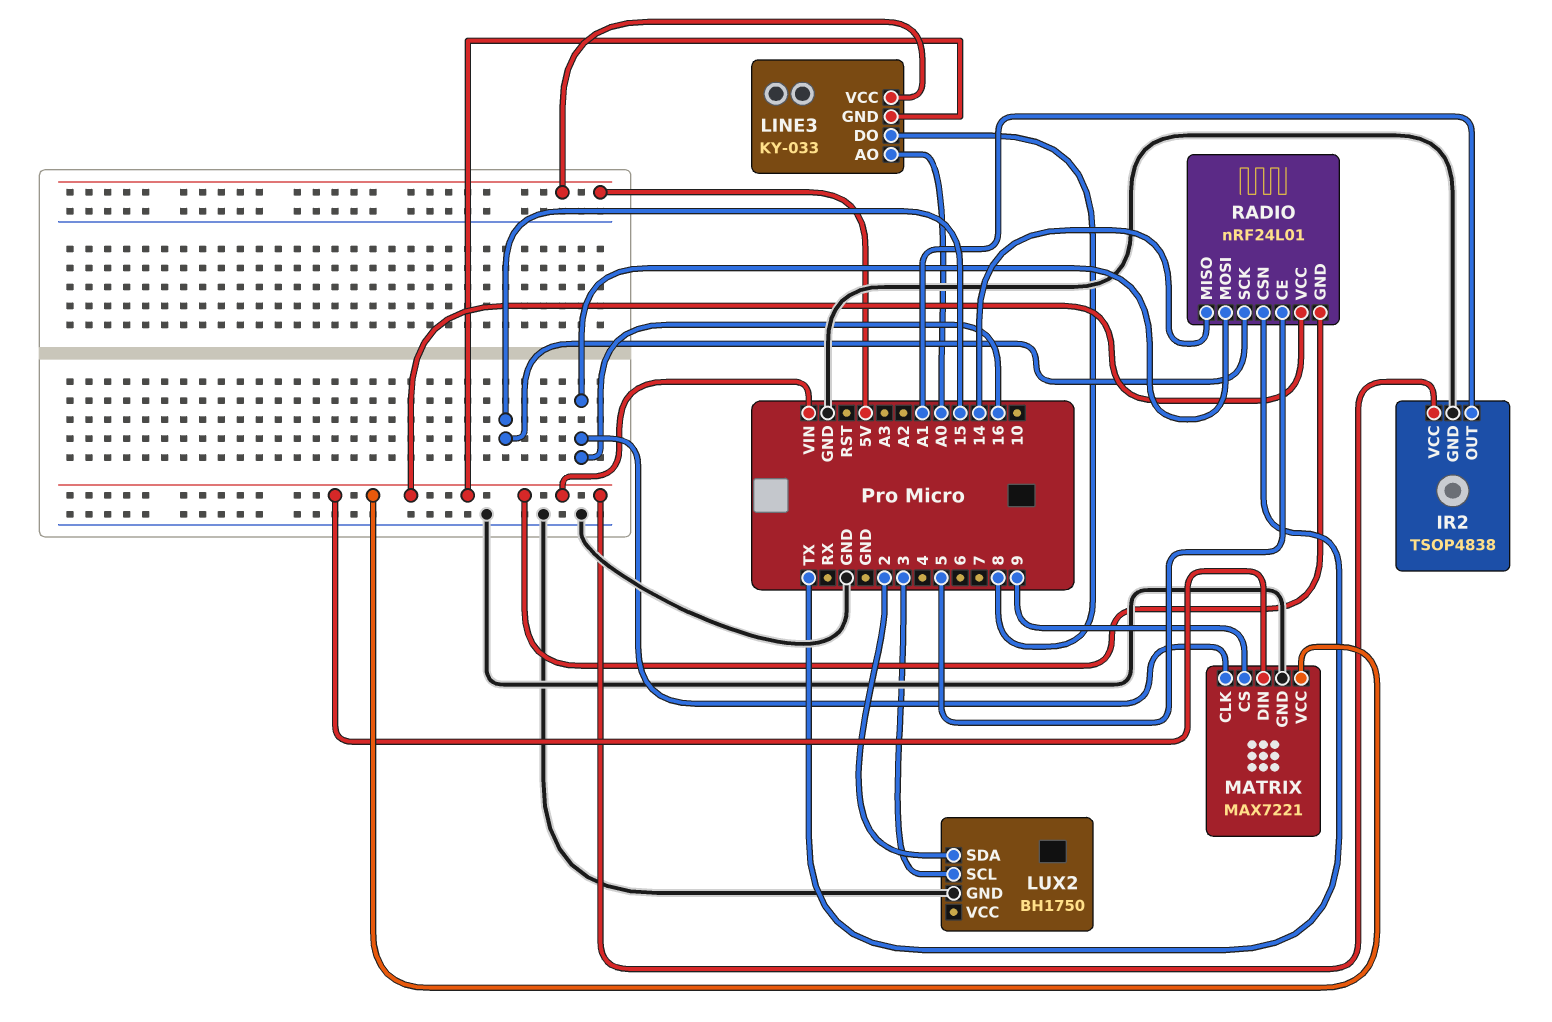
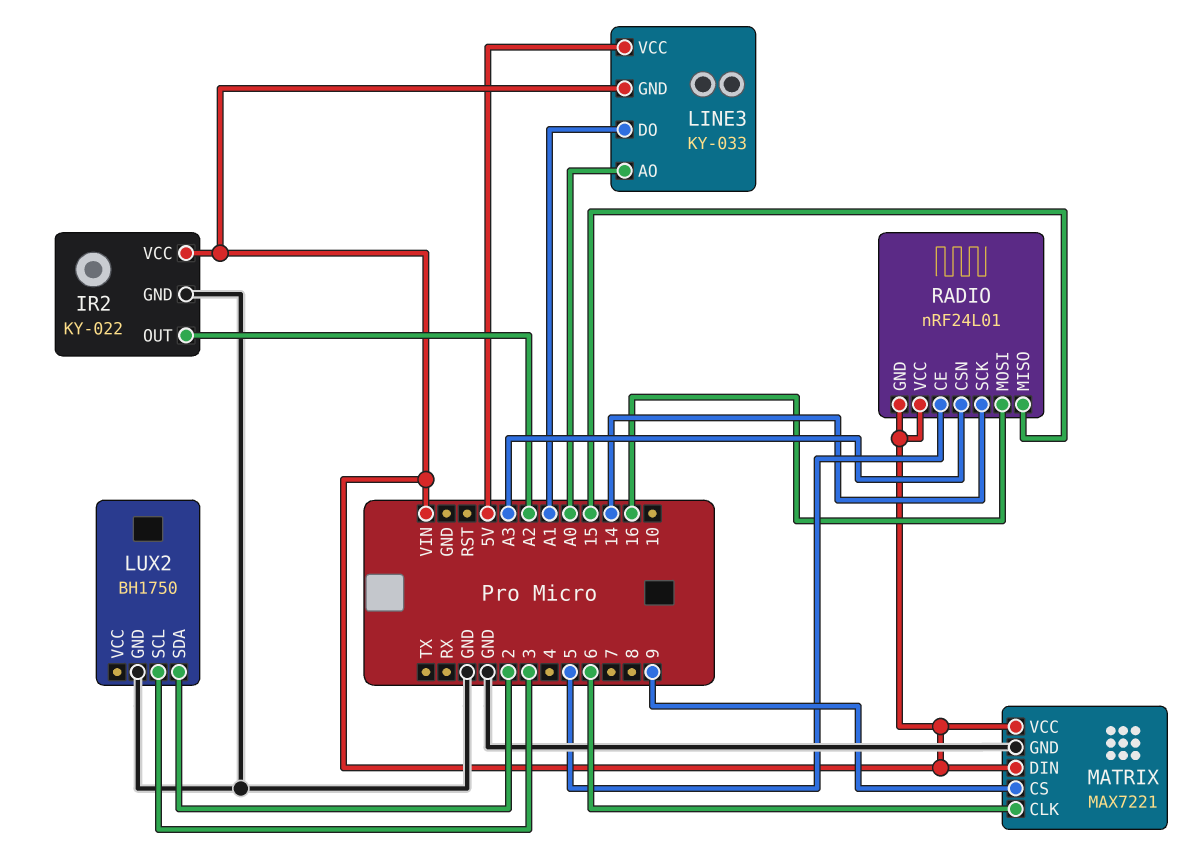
IR2: TSOP4838 -> KY-022
IR2 pin OUT: A1 -> A2
LINE3 pin DO: 8 -> A1
MATRIX pin CLK: 16 -> 6
RADIO pin CSN: TX -> A3
RADIO pin MISO: 14 -> 15
RADIO pin SCK: 15 -> 14

